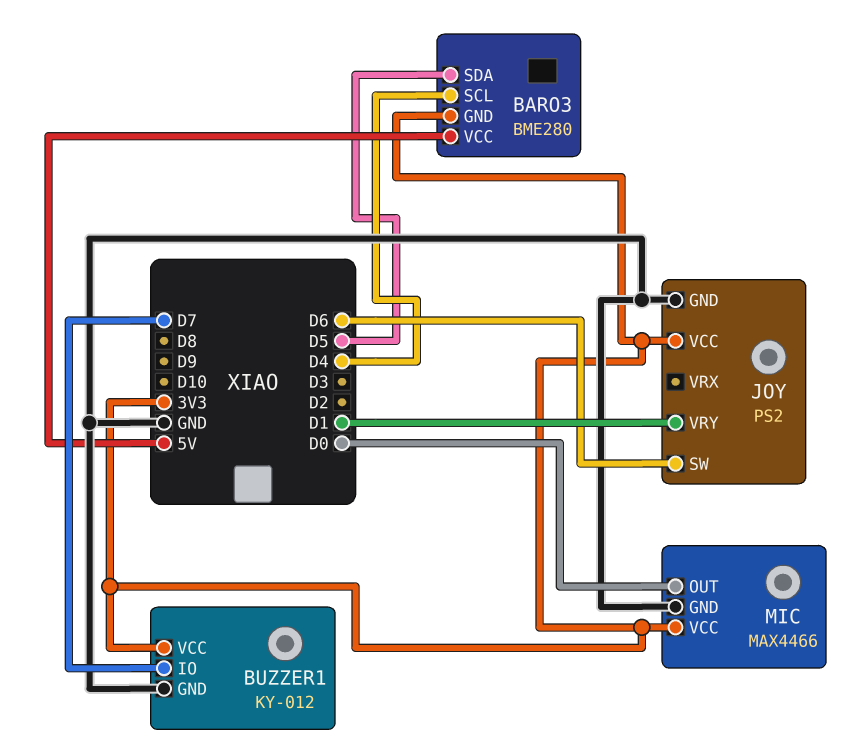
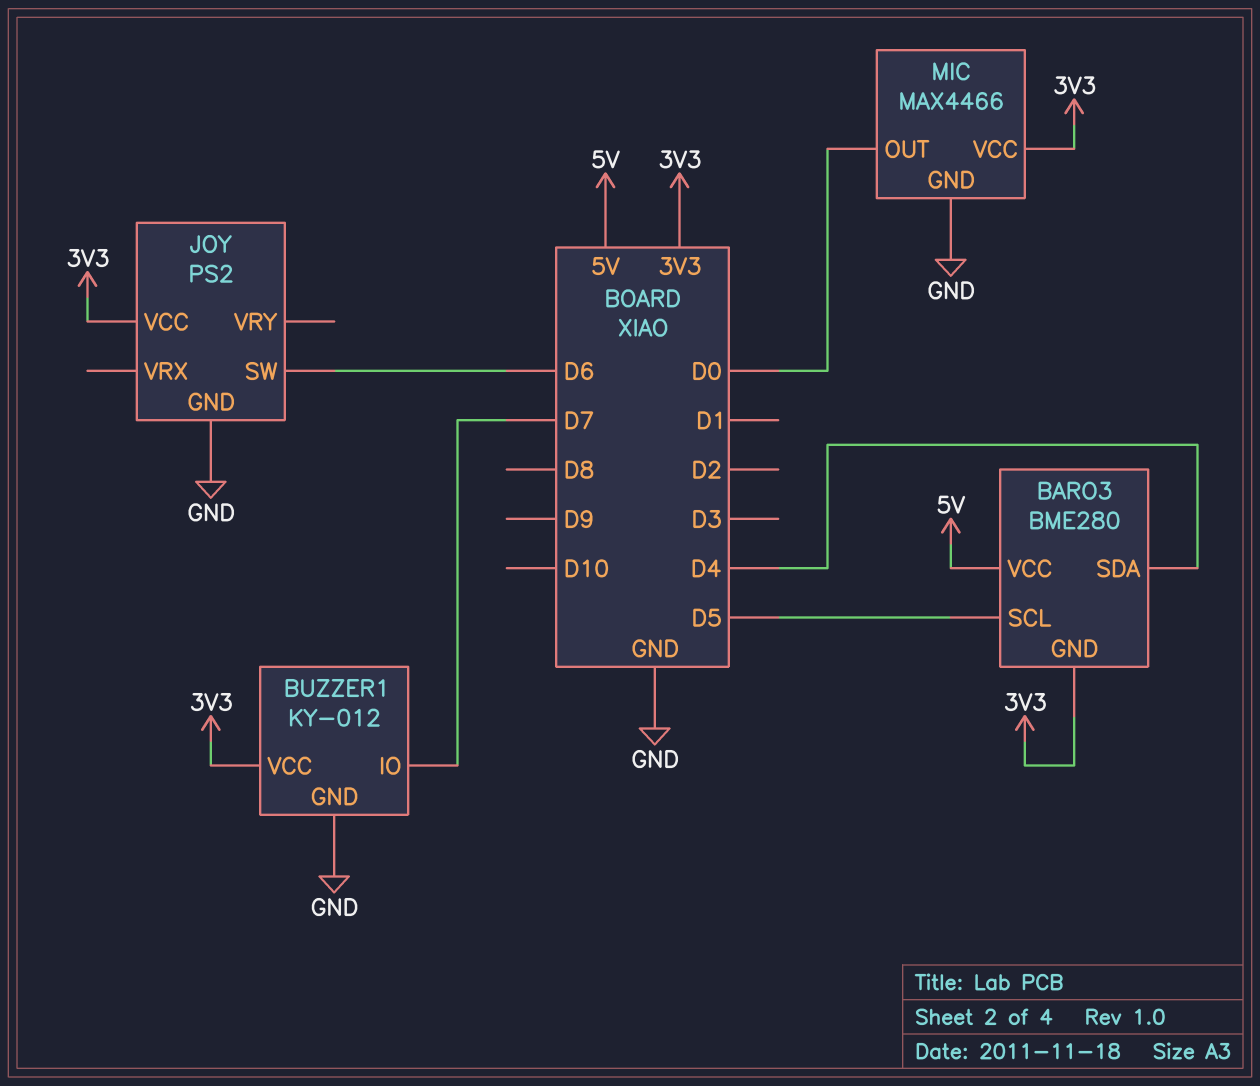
BARO3 pin SCL: D4 -> D5
BARO3 pin SDA: D5 -> D4
JOY pin VRY: D1 -> none

